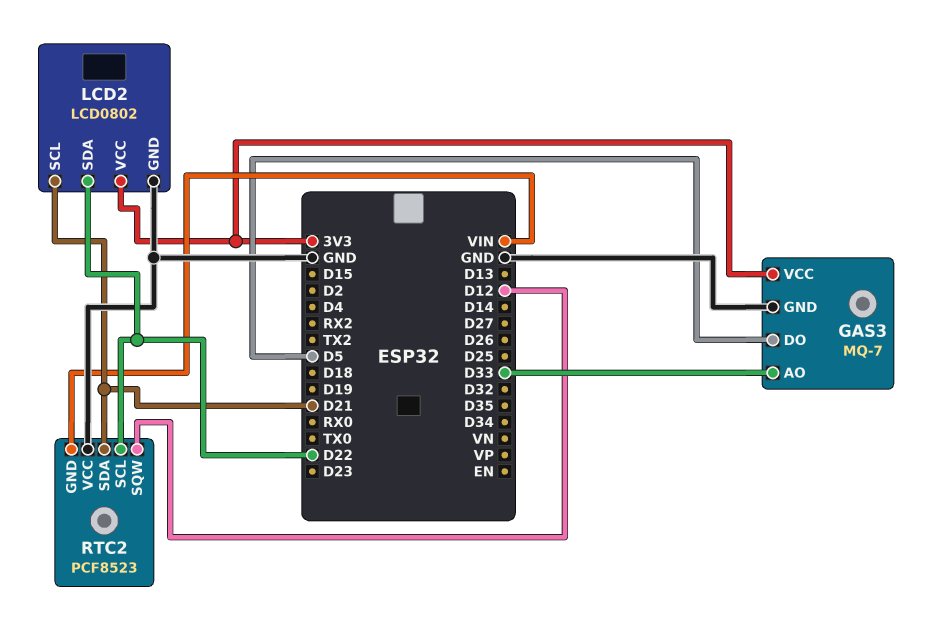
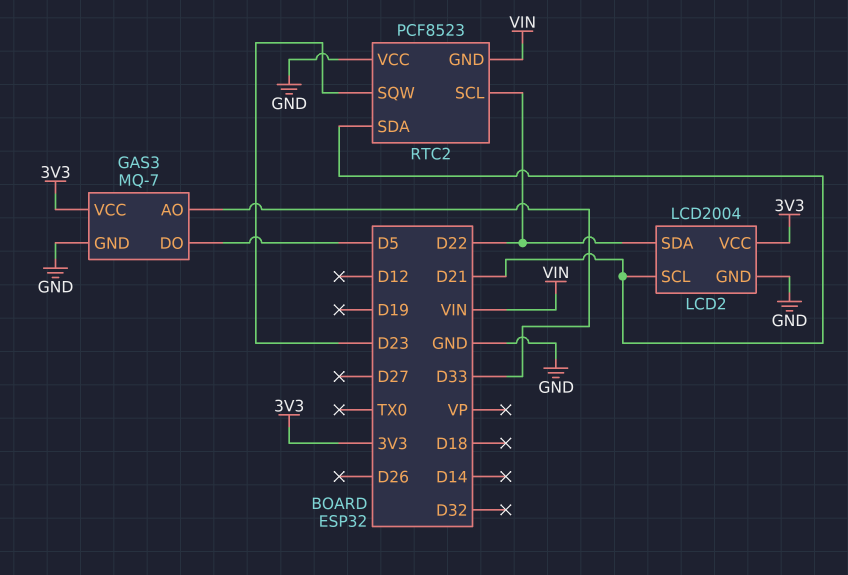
LCD2: LCD0802 -> LCD2004
RTC2 pin SQW: D12 -> D23

